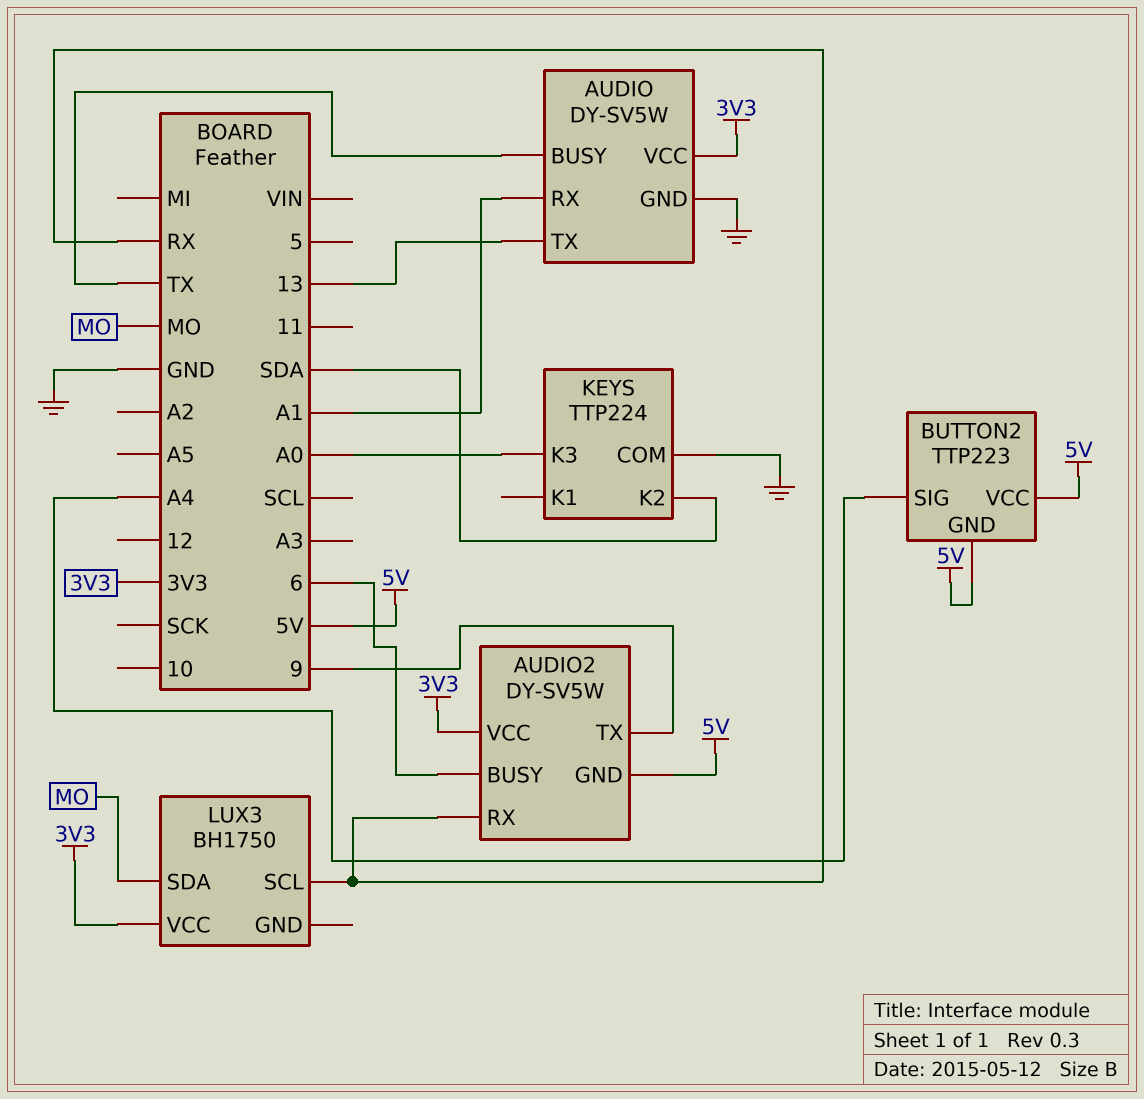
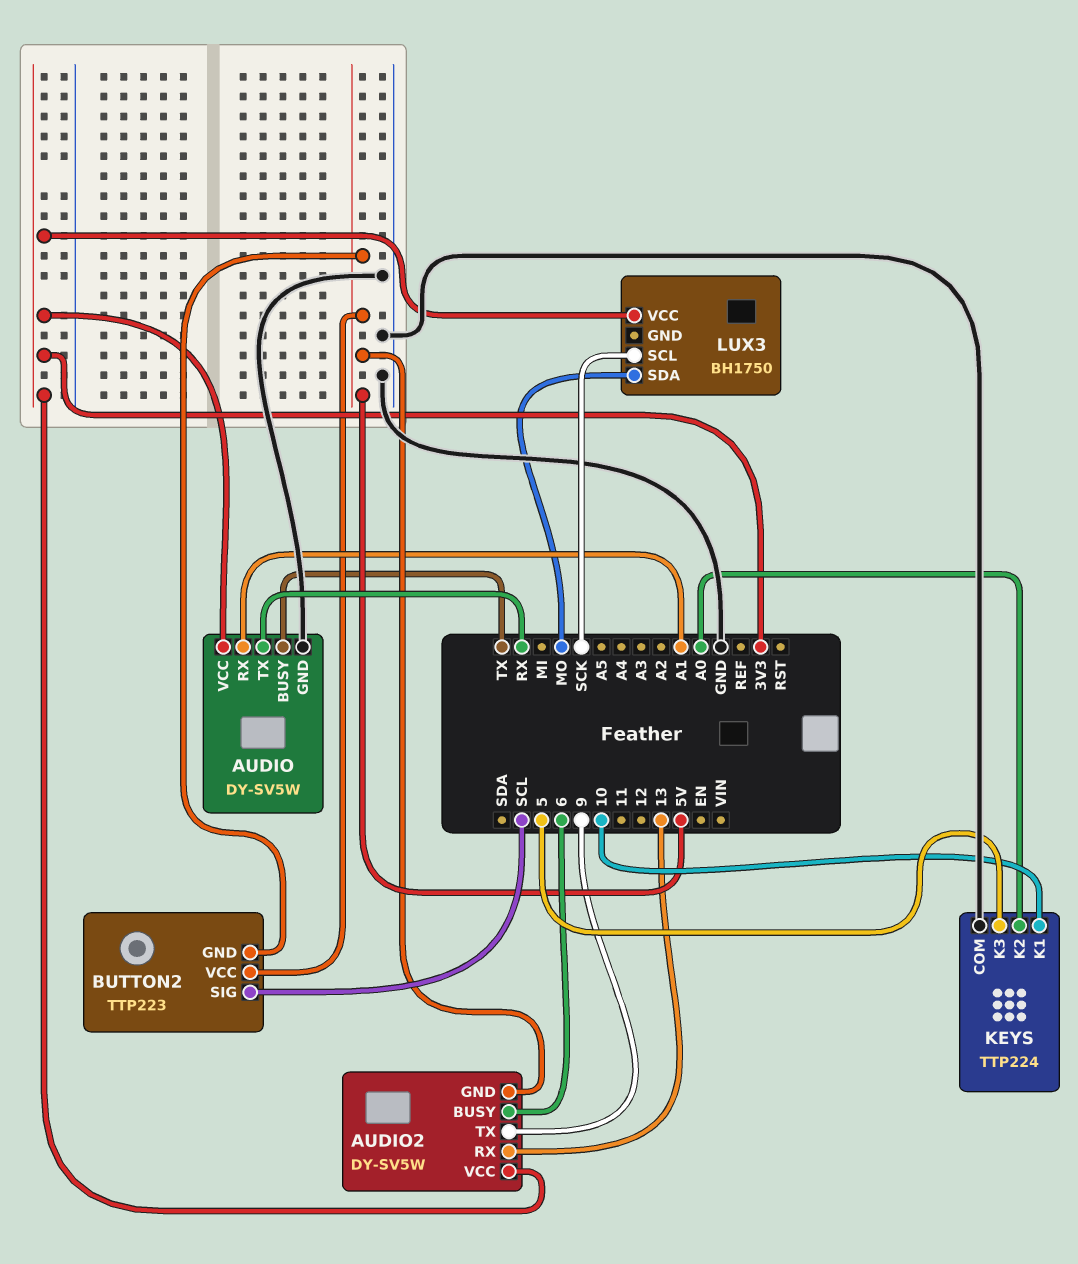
AUDIO pin TX: 13 -> RX
AUDIO2 pin RX: RX -> 13
BUTTON2 pin SIG: A4 -> SCL
KEYS pin K1: none -> 10
KEYS pin K2: SDA -> A0
KEYS pin K3: A0 -> 5
LUX3 pin SCL: RX -> SCK

